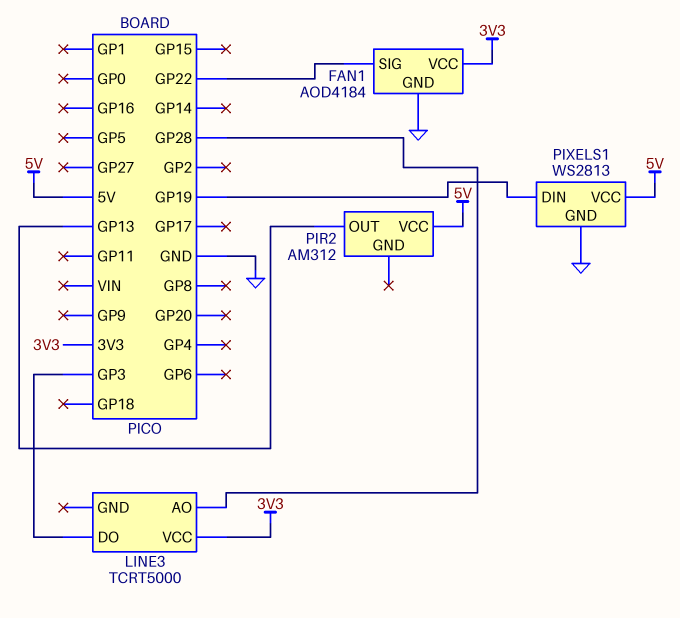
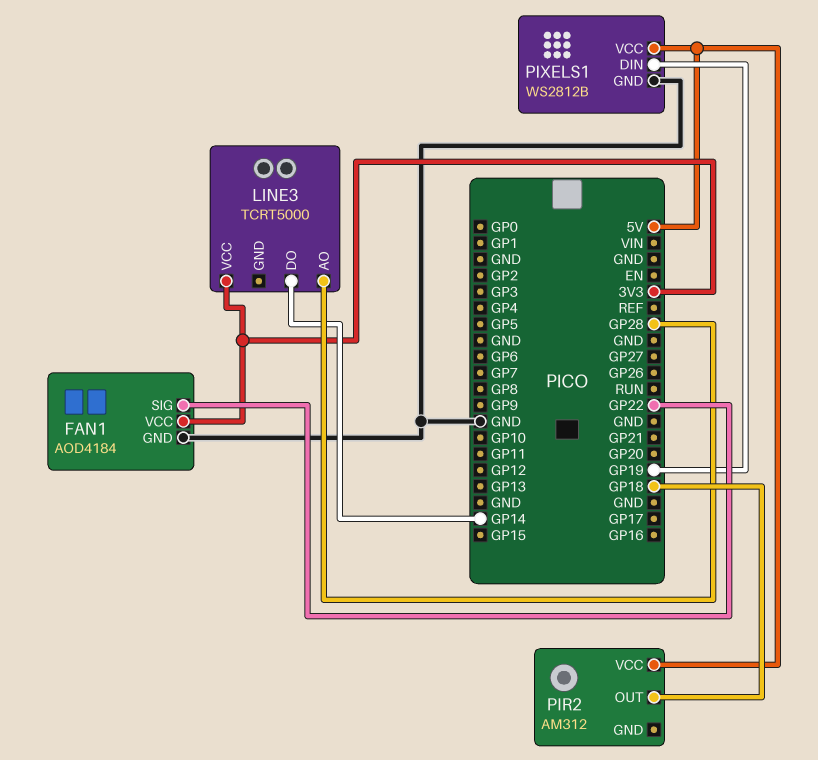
LINE3 pin DO: GP3 -> GP14
PIR2 pin OUT: GP13 -> GP18
PIXELS1: WS2813 -> WS2812B

